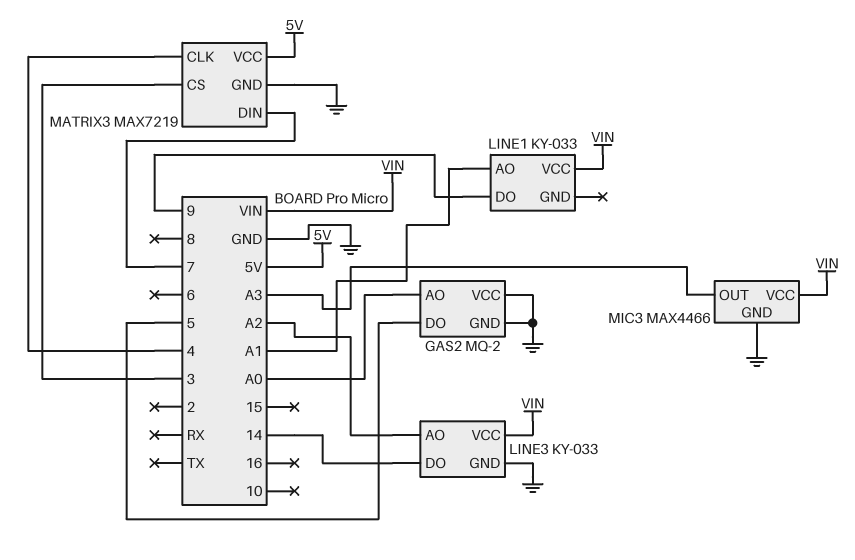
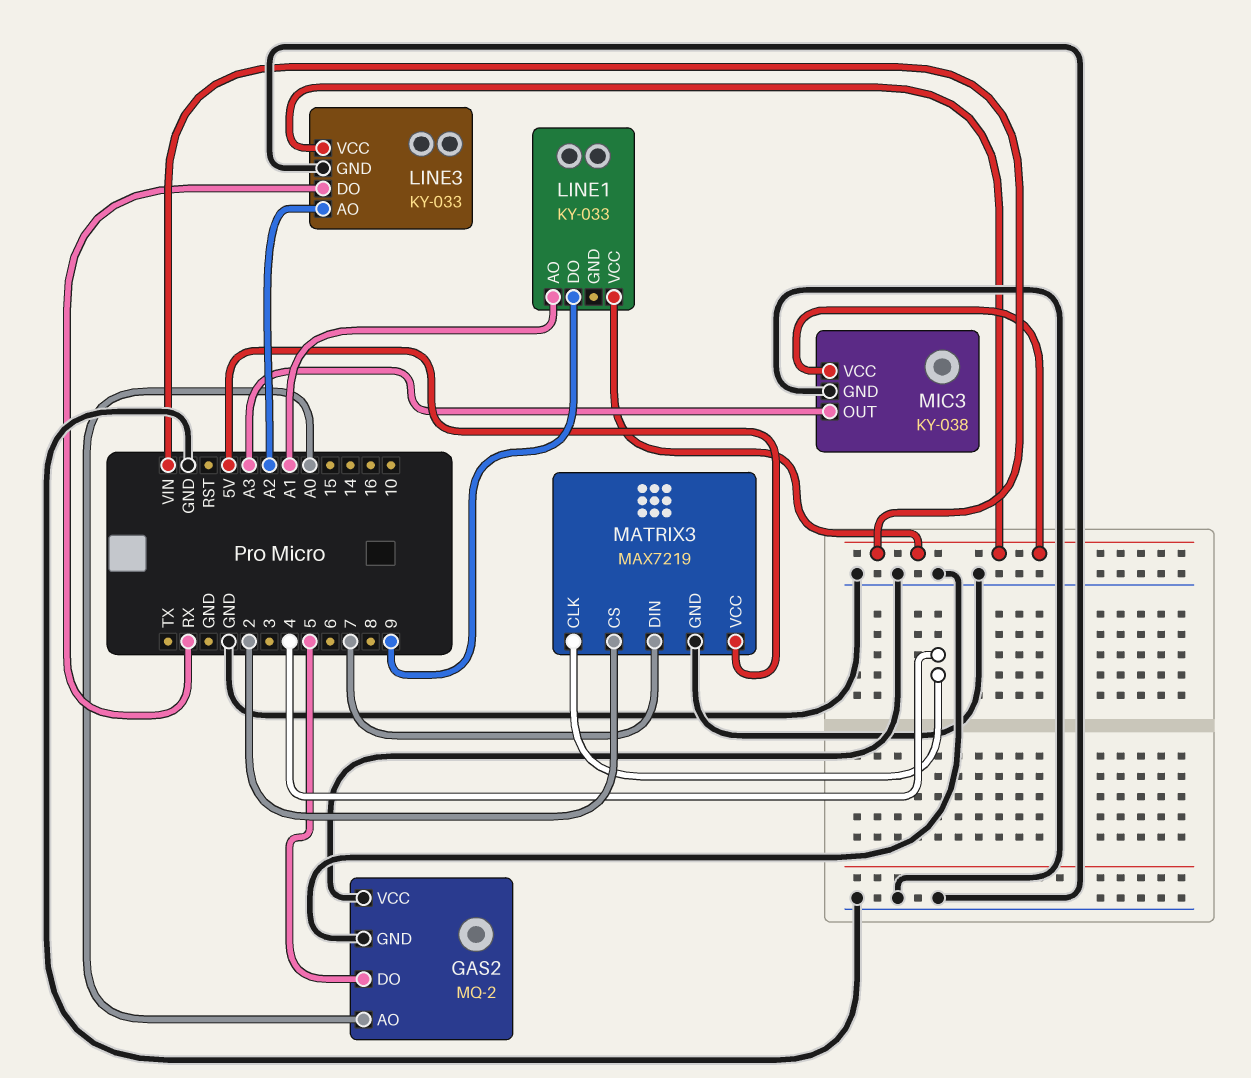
LINE3 pin DO: 14 -> RX
MATRIX3 pin CS: 3 -> 2
MIC3: MAX4466 -> KY-038

